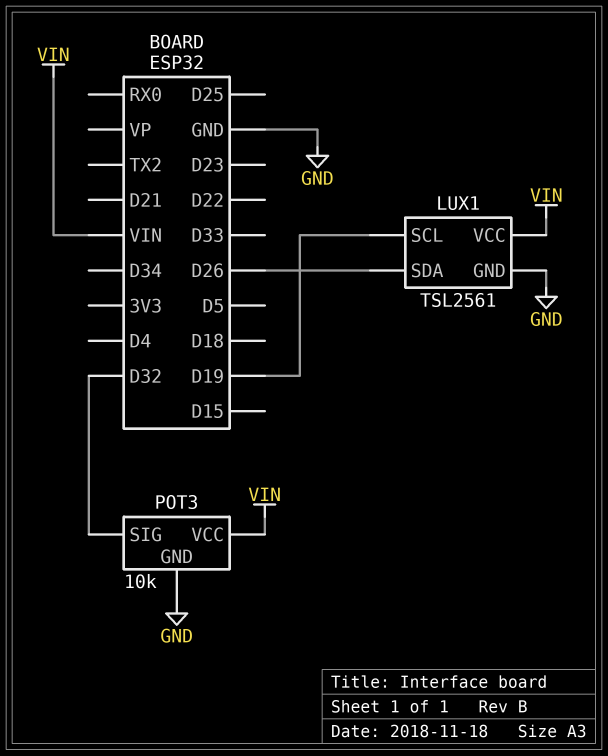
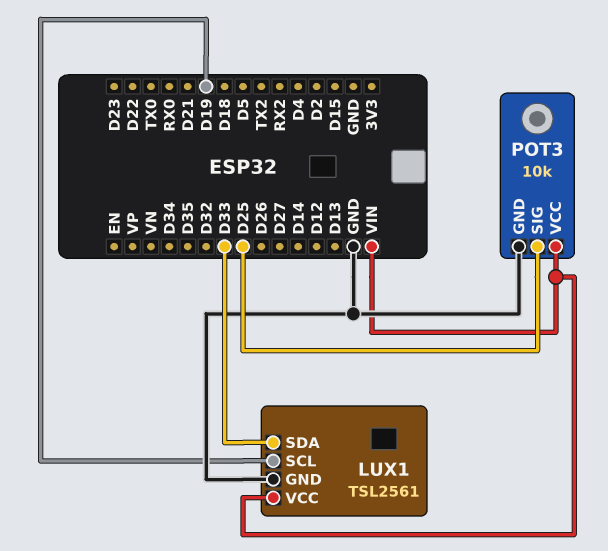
LUX1 pin SDA: D26 -> D33
POT3 pin SIG: D32 -> D25

